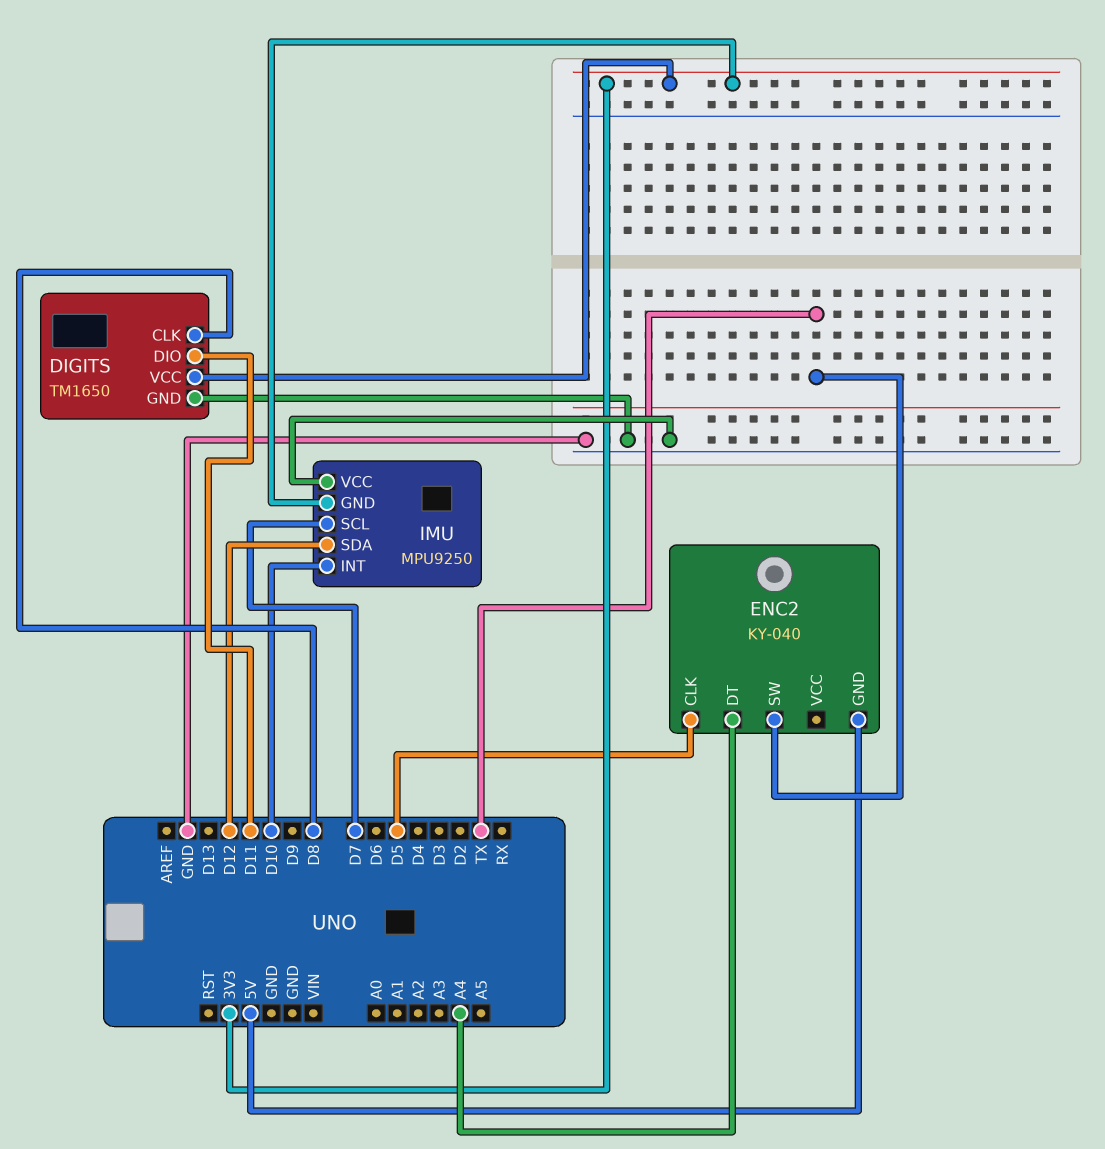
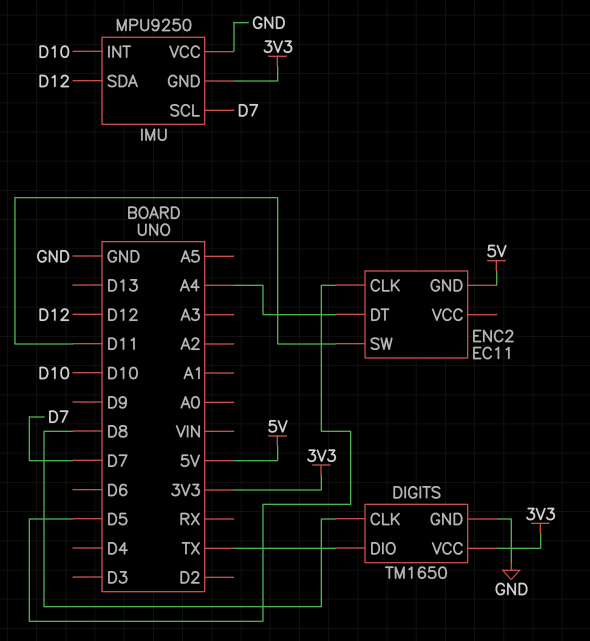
DIGITS pin DIO: D11 -> TX
ENC2: KY-040 -> EC11
ENC2 pin SW: TX -> D11

